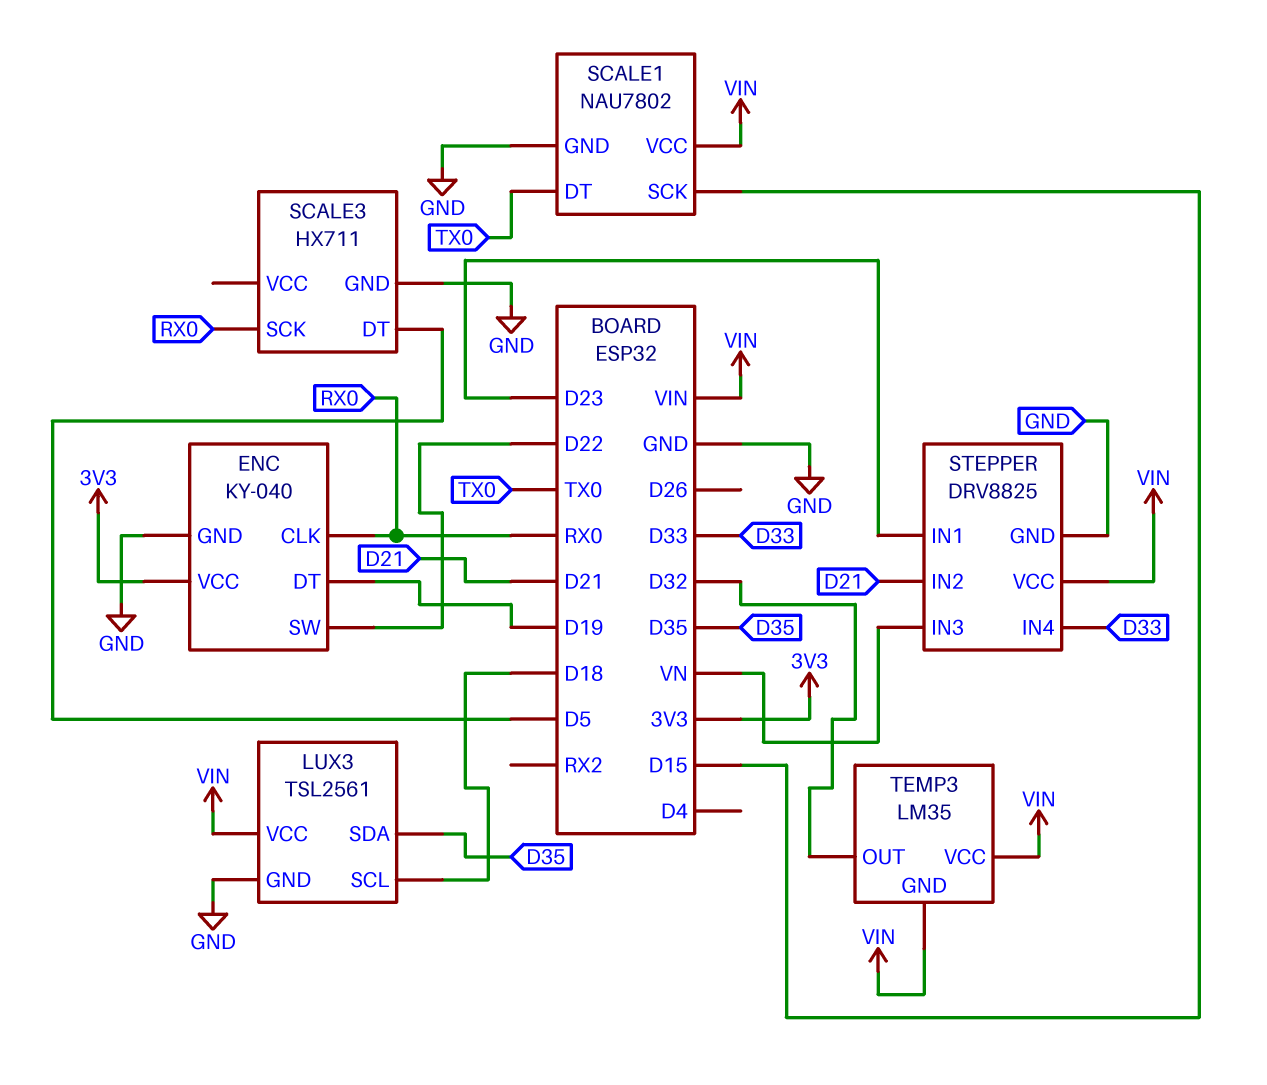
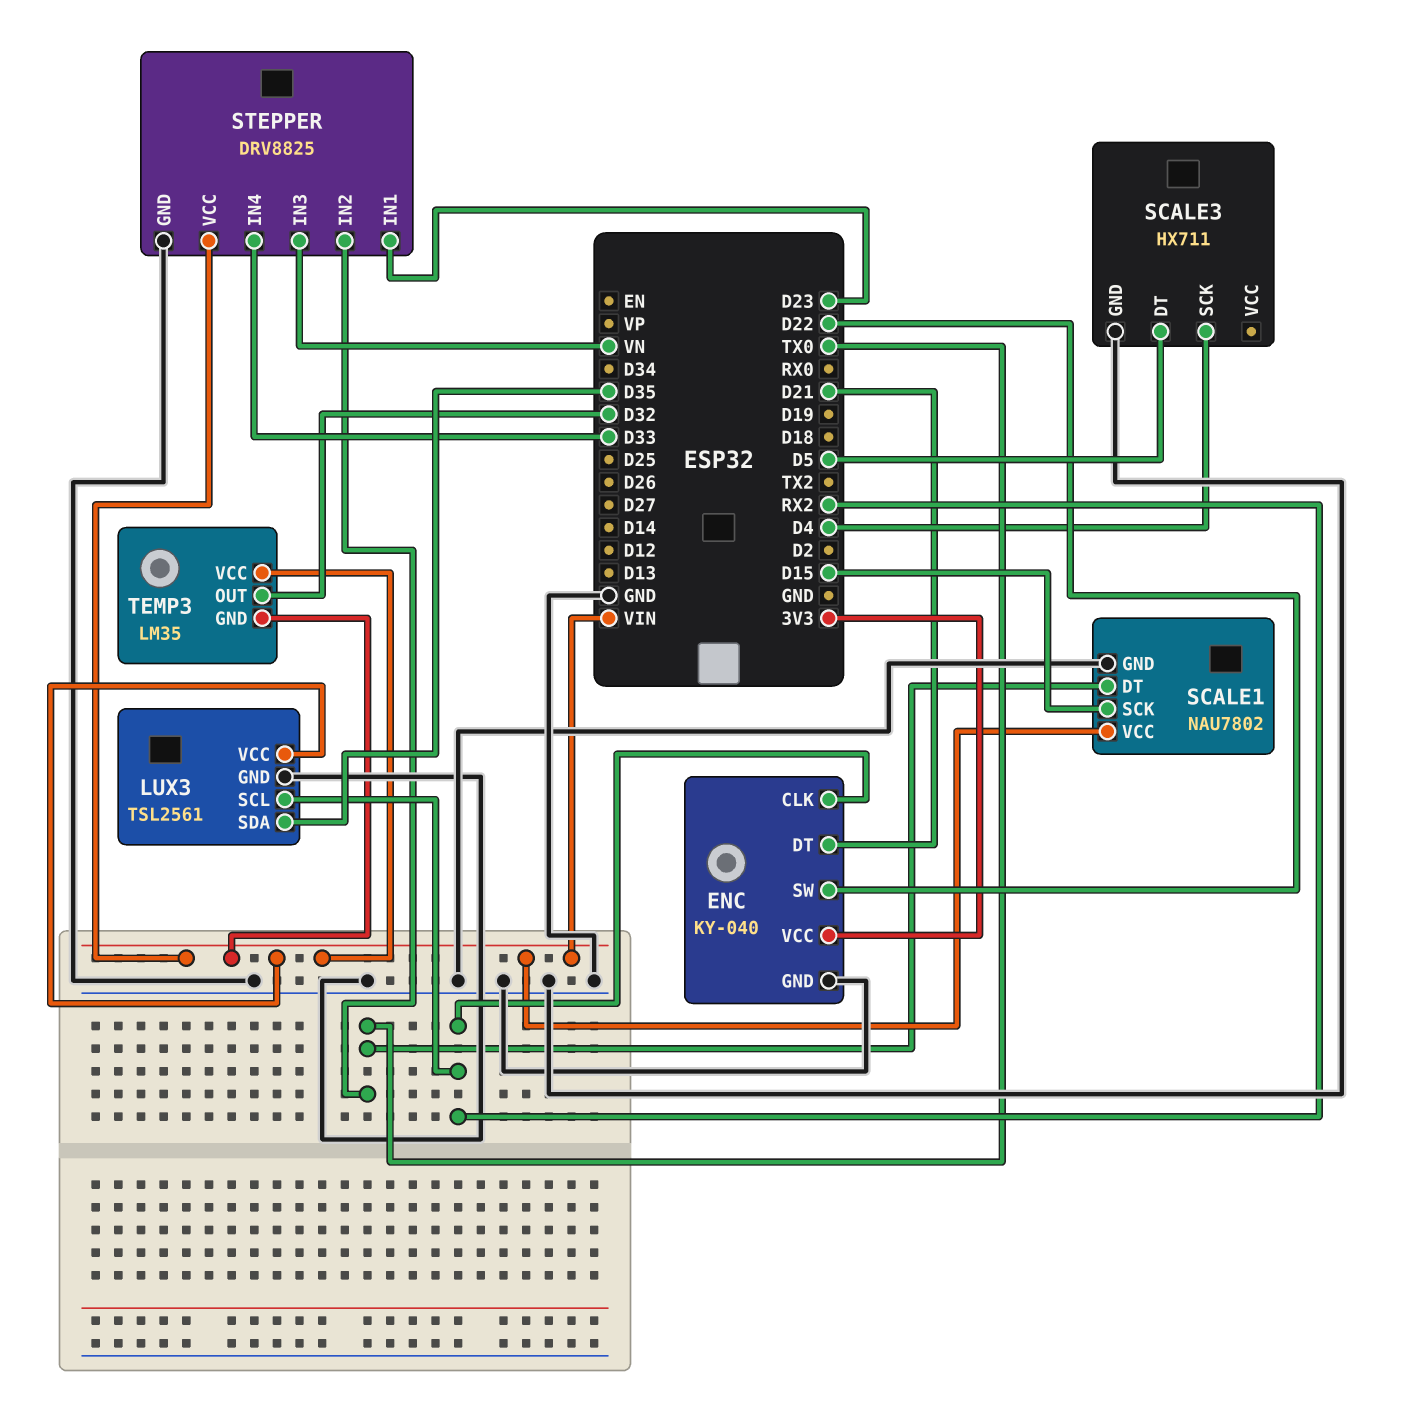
ENC pin CLK: RX0 -> RX2
ENC pin DT: D19 -> D21
LUX3 pin SCL: D18 -> RX2
SCALE3 pin SCK: RX0 -> D4
STEPPER pin IN2: D21 -> TX0

